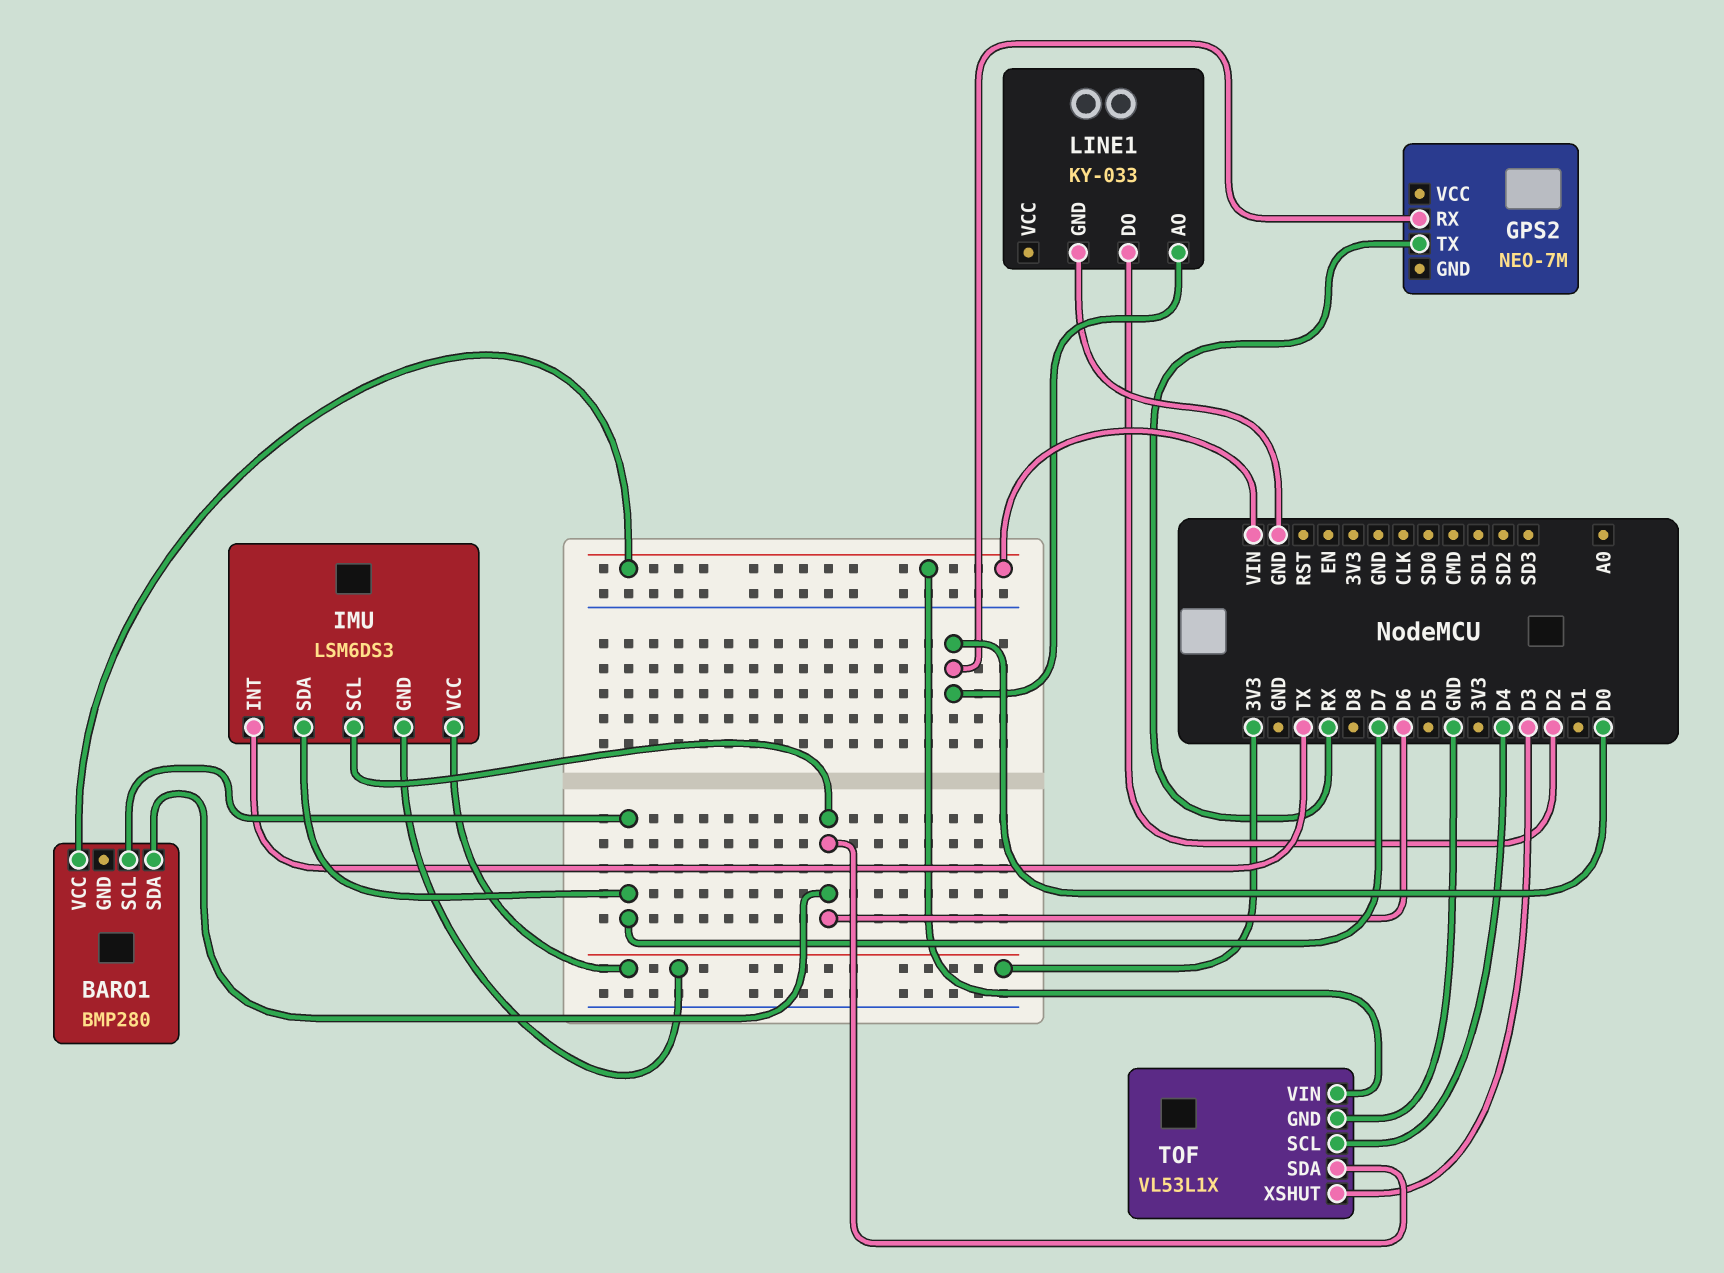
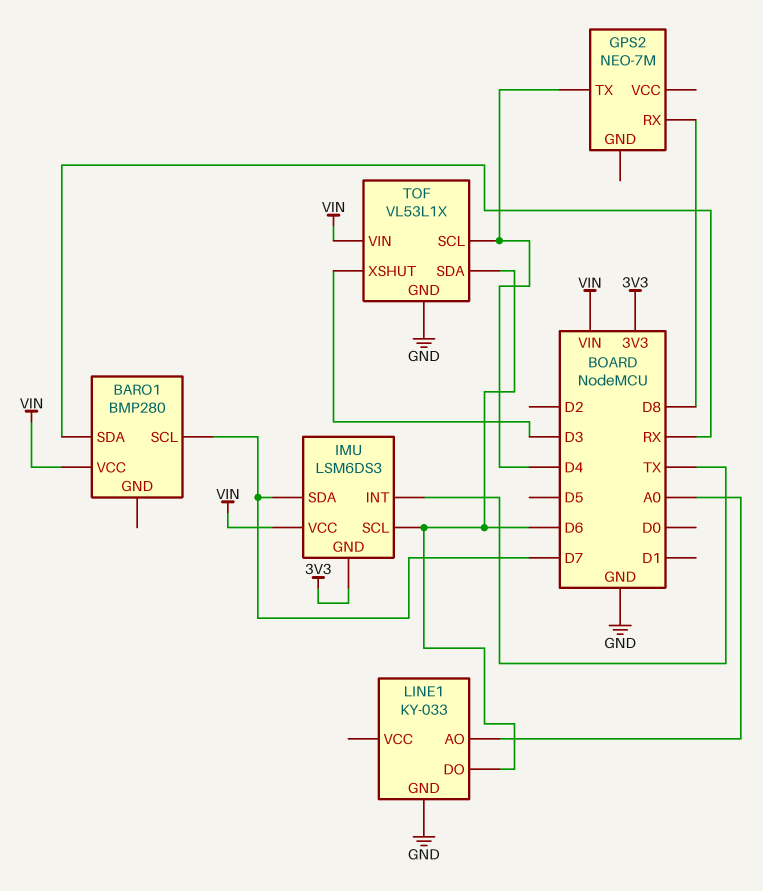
BARO1 pin SDA: D6 -> RX
GPS2 pin RX: D0 -> D8
GPS2 pin TX: RX -> D4
IMU pin VCC: 3V3 -> VIN
LINE1 pin AO: D0 -> A0
LINE1 pin DO: D2 -> D6

